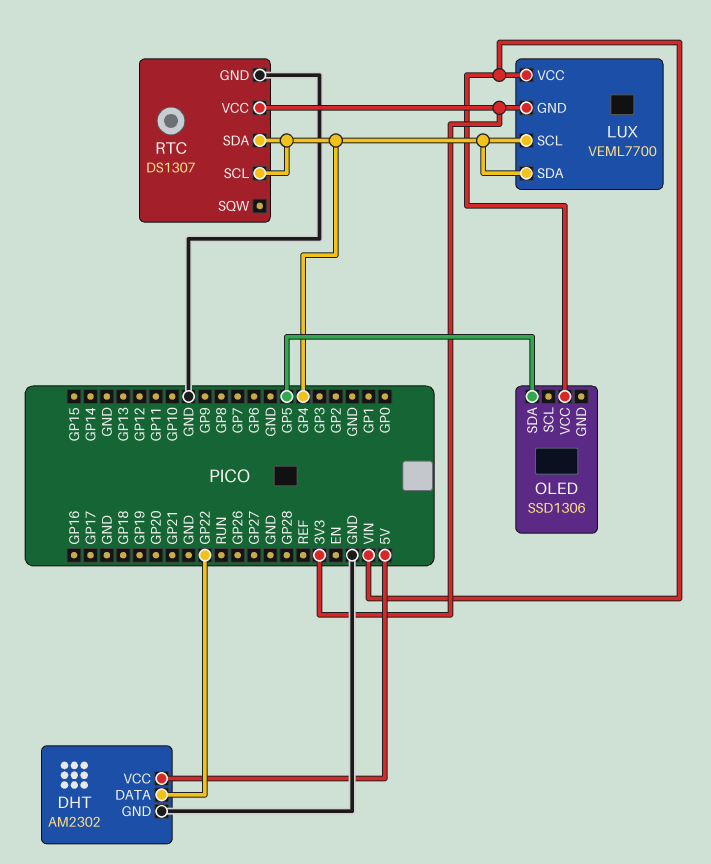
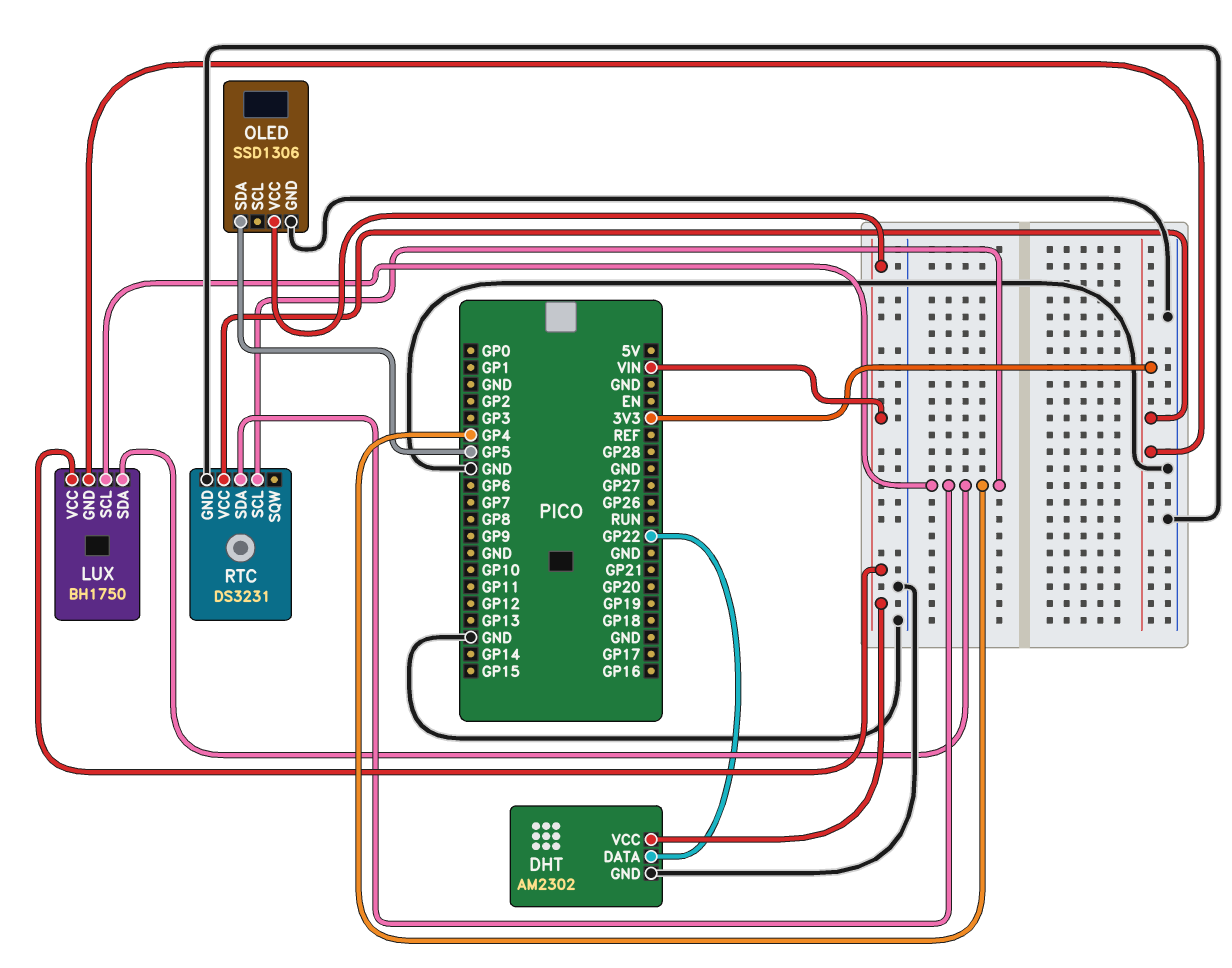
DHT pin VCC: 5V -> VIN
LUX: VEML7700 -> BH1750
OLED pin GND: none -> GND
RTC: DS1307 -> DS3231

